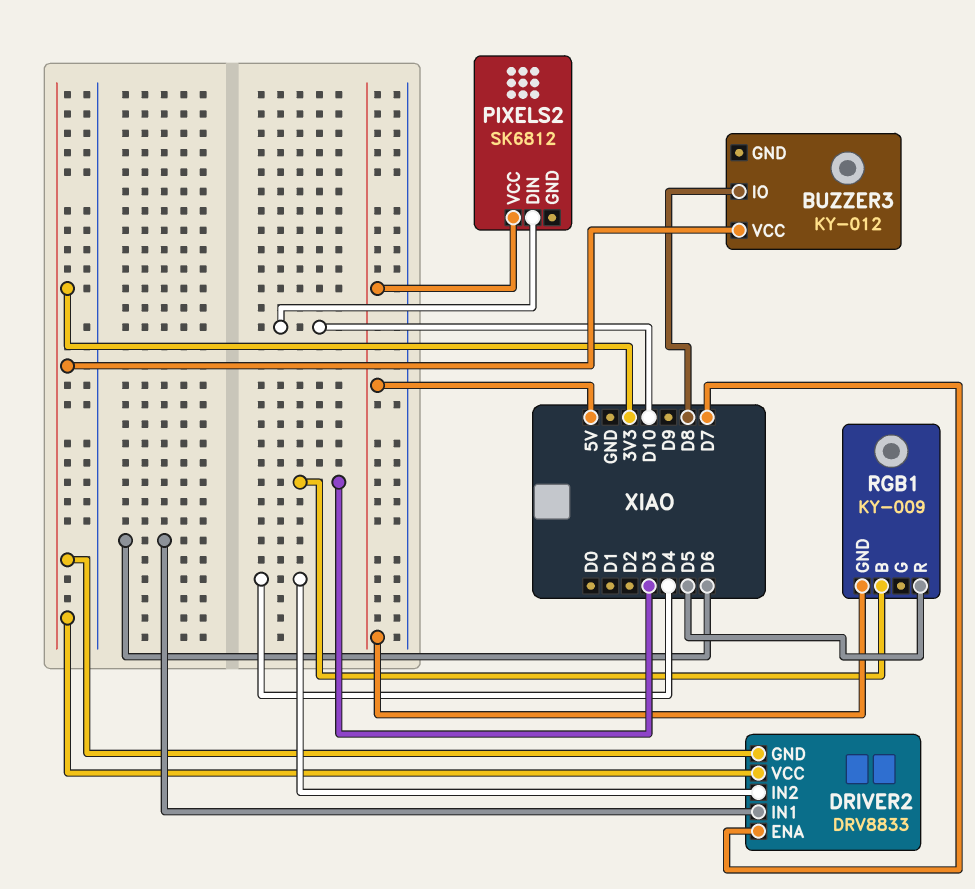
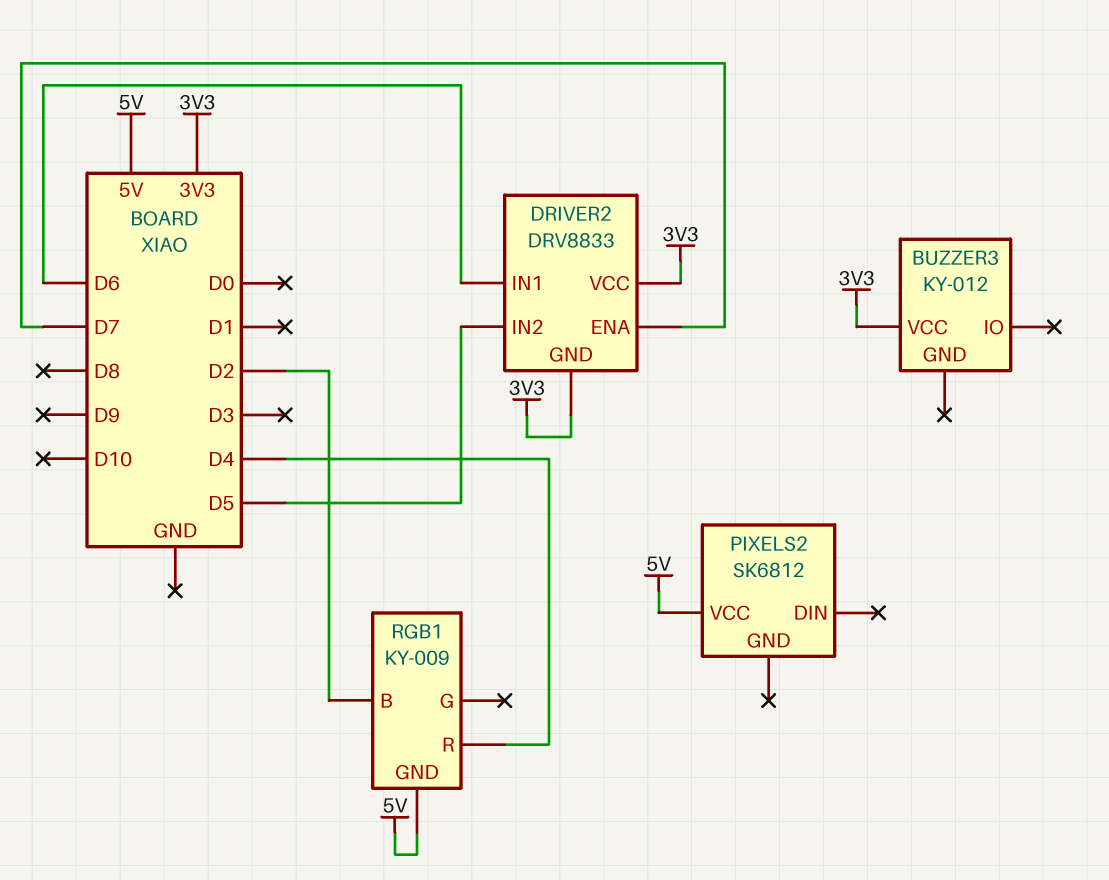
BUZZER3 pin IO: D8 -> none
DRIVER2 pin IN2: D4 -> D5
PIXELS2 pin DIN: D10 -> none
RGB1 pin B: D3 -> D2
RGB1 pin R: D5 -> D4

